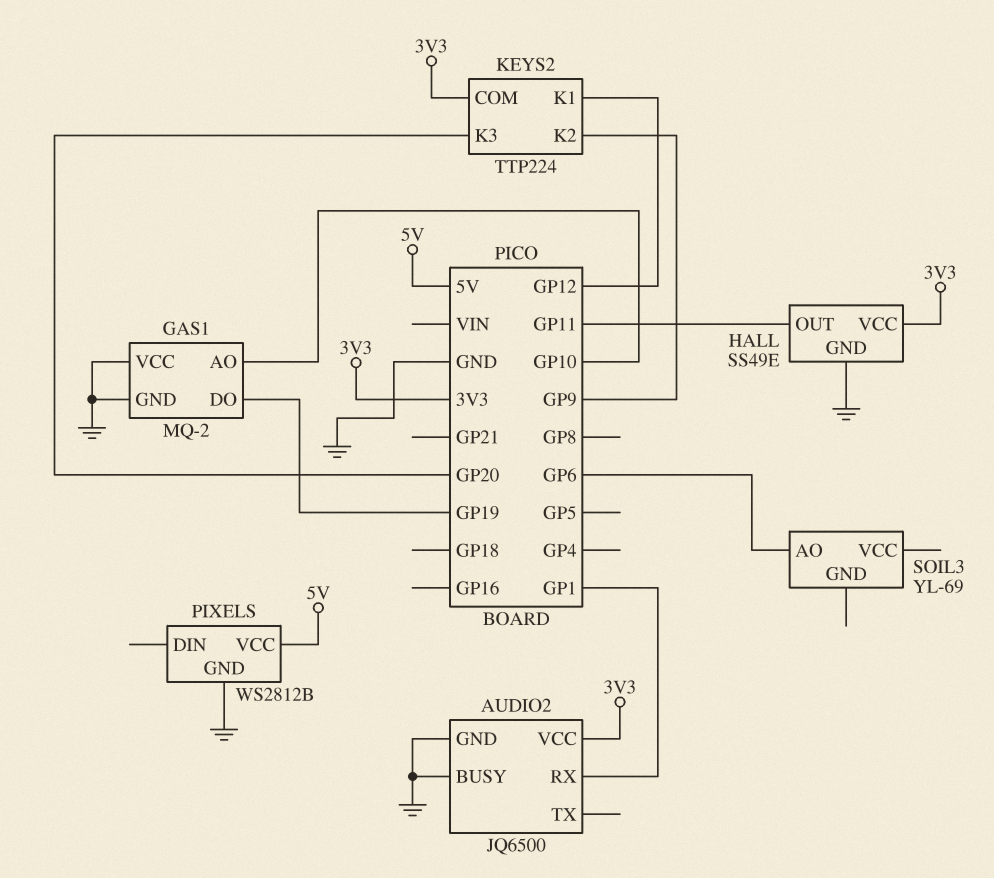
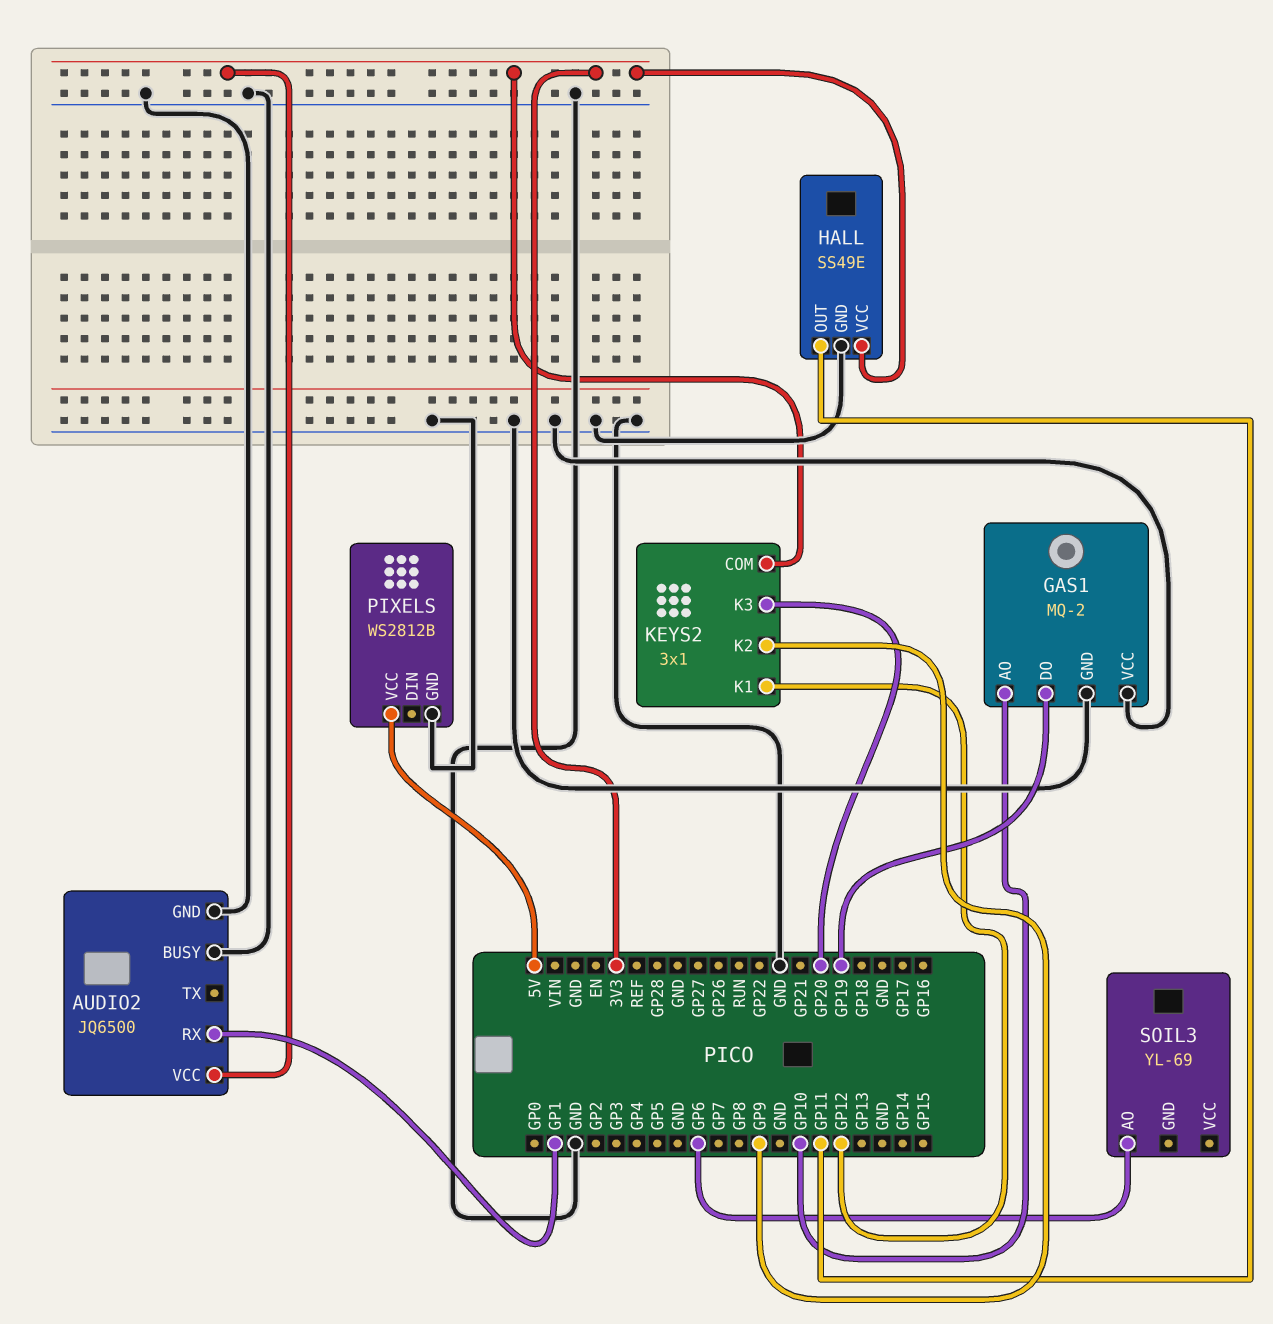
KEYS2: TTP224 -> 3x1

